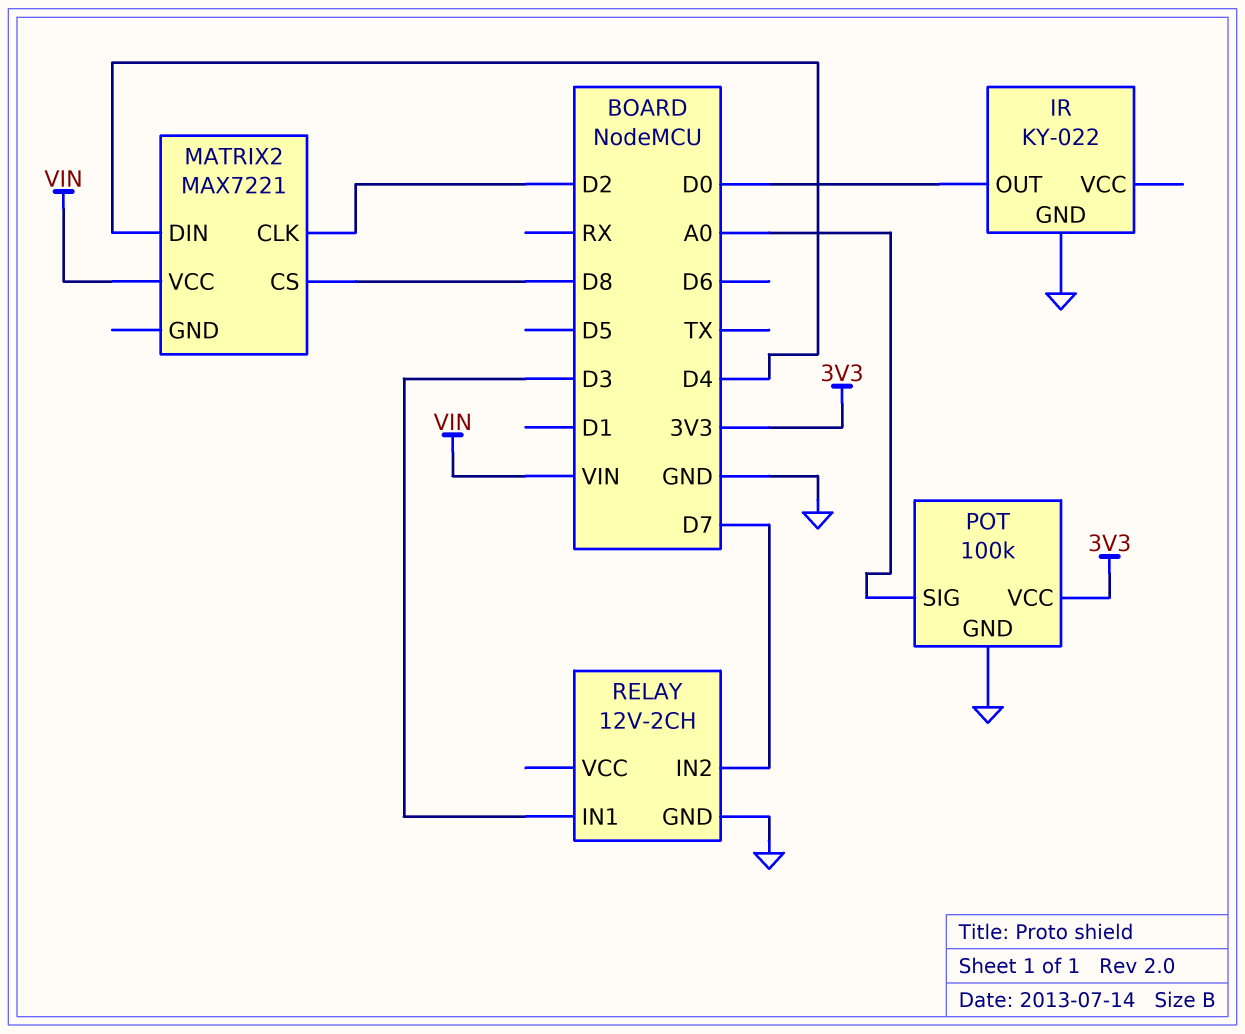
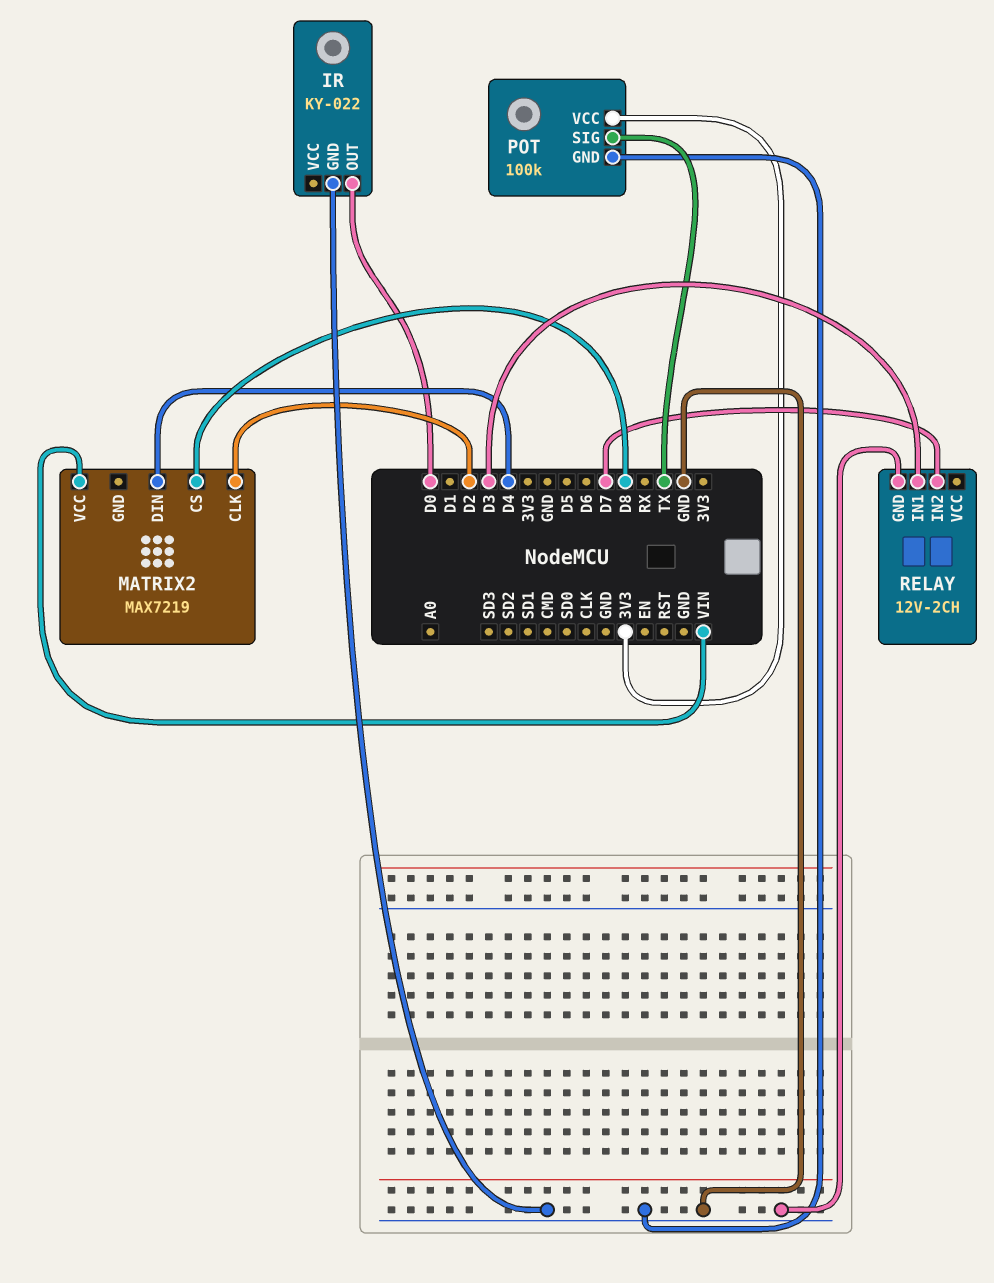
MATRIX2: MAX7221 -> MAX7219
POT pin SIG: A0 -> TX

